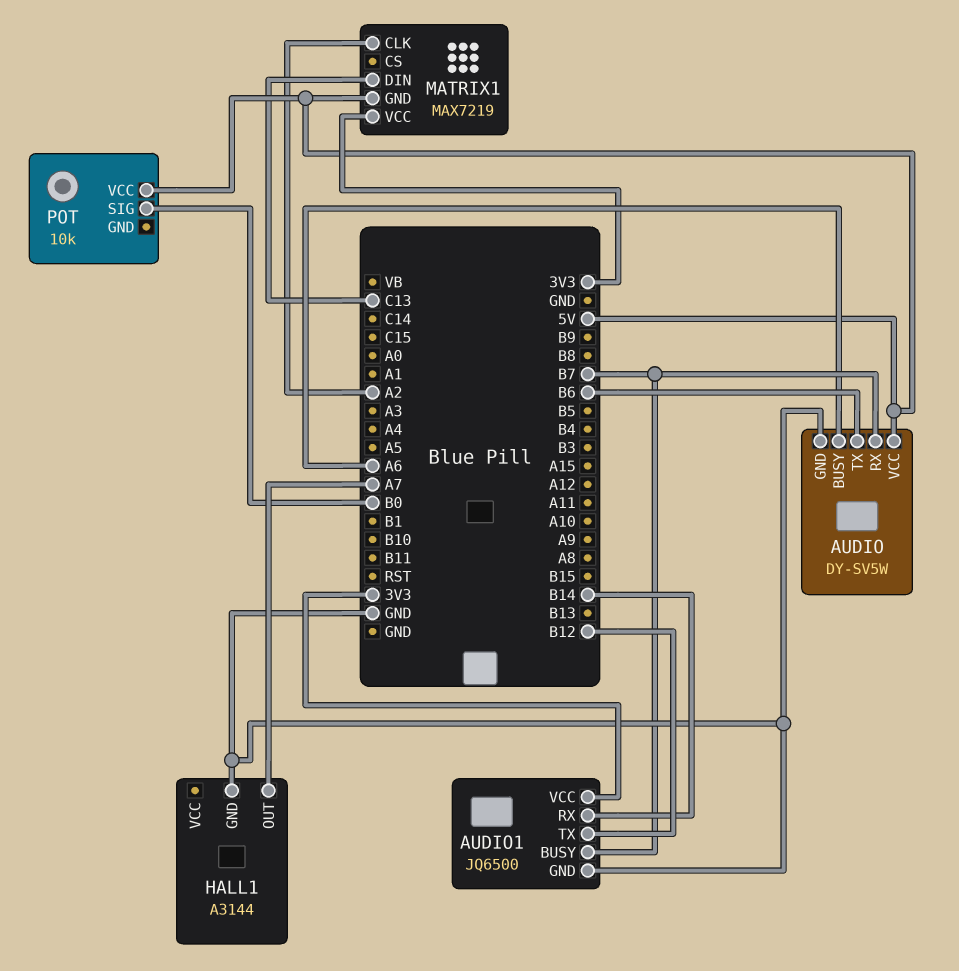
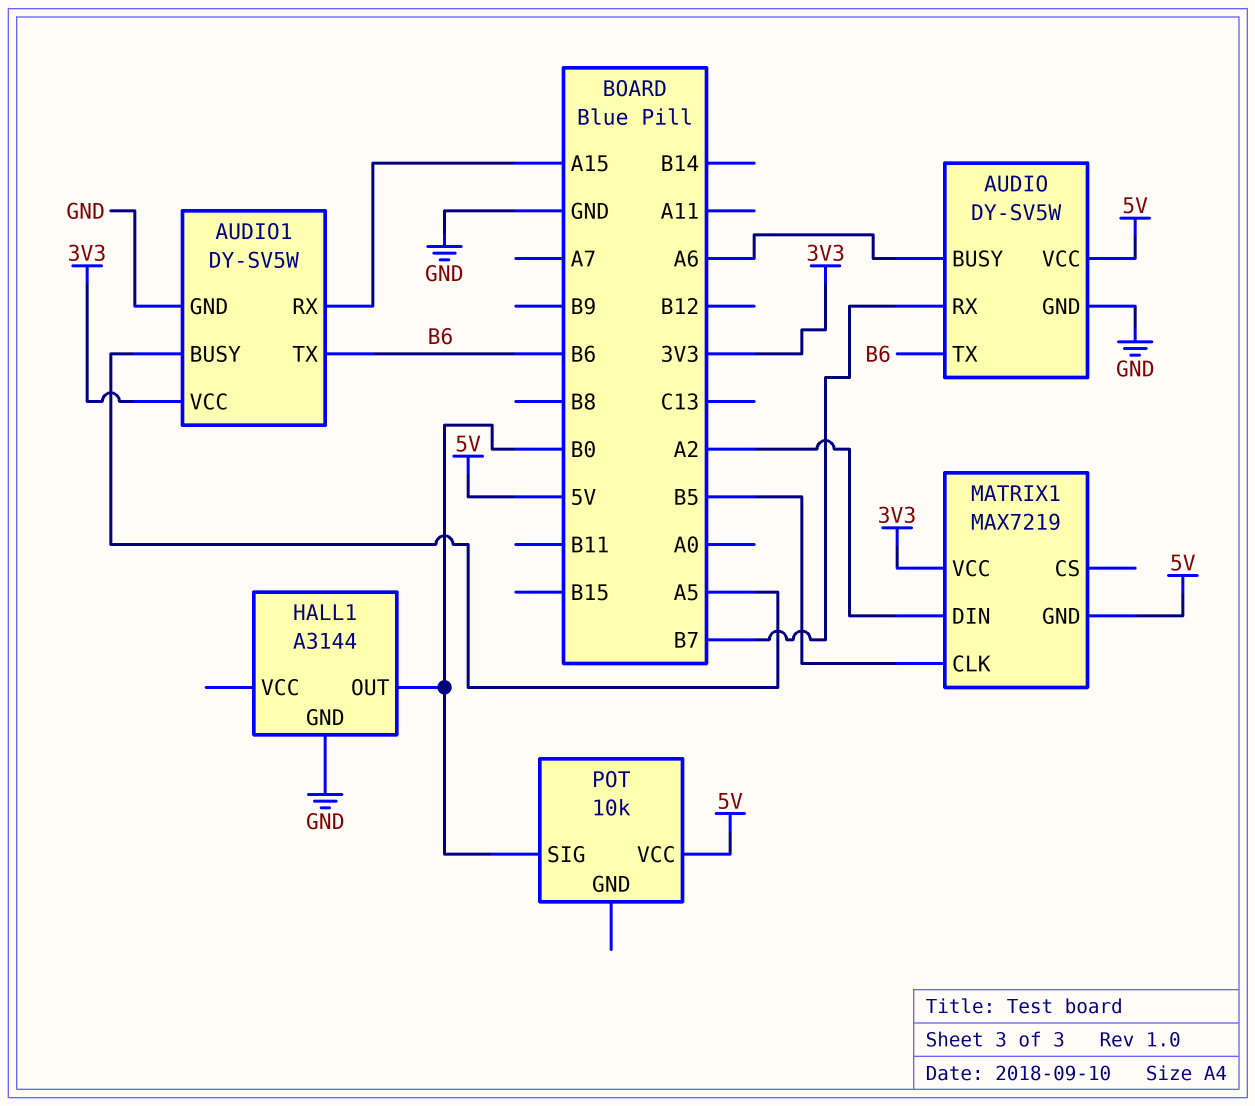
AUDIO1: JQ6500 -> DY-SV5W
AUDIO1 pin BUSY: B7 -> A5
AUDIO1 pin RX: B14 -> A15
AUDIO1 pin TX: B12 -> B6
HALL1 pin OUT: A7 -> B0
MATRIX1 pin CLK: A2 -> B5
MATRIX1 pin DIN: C13 -> A2

